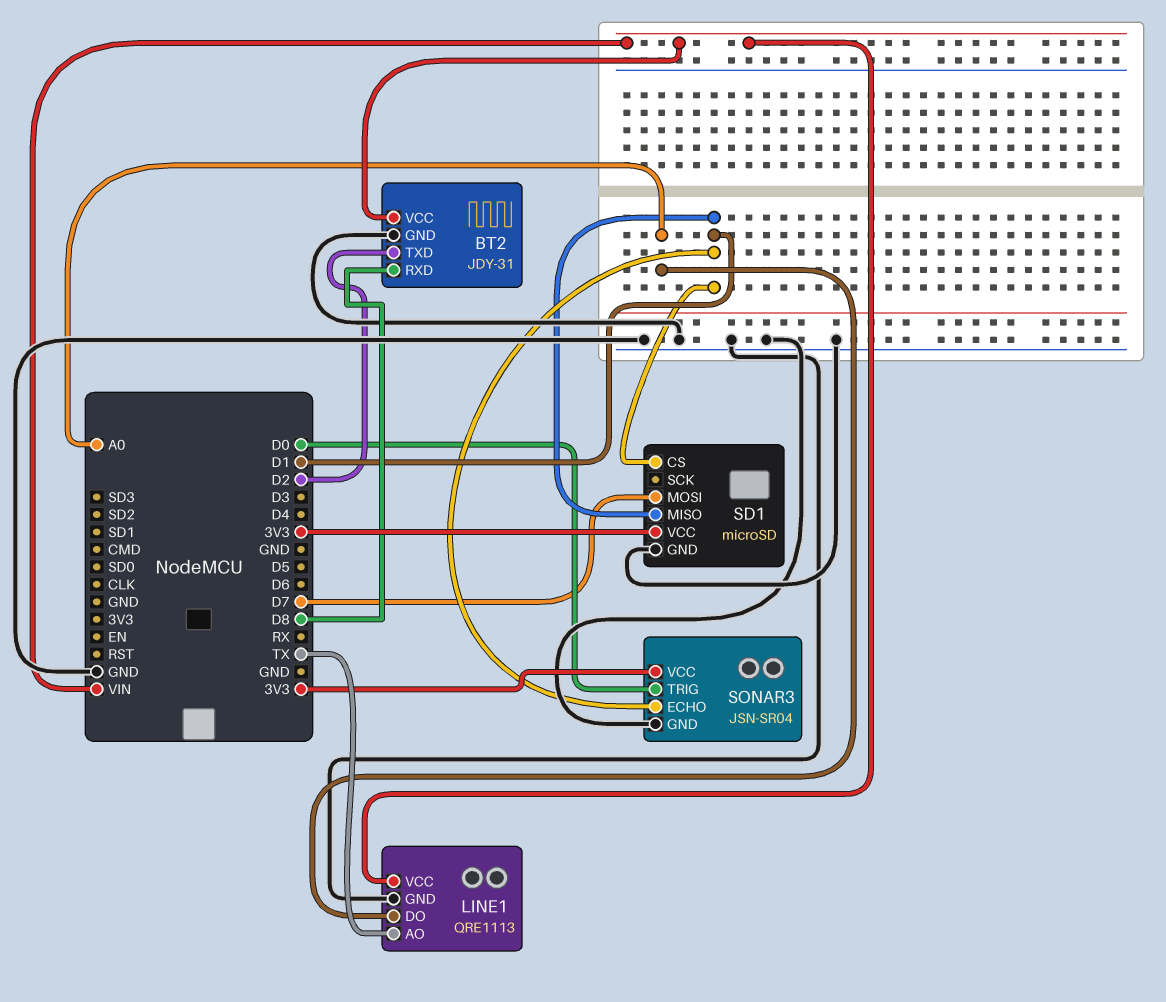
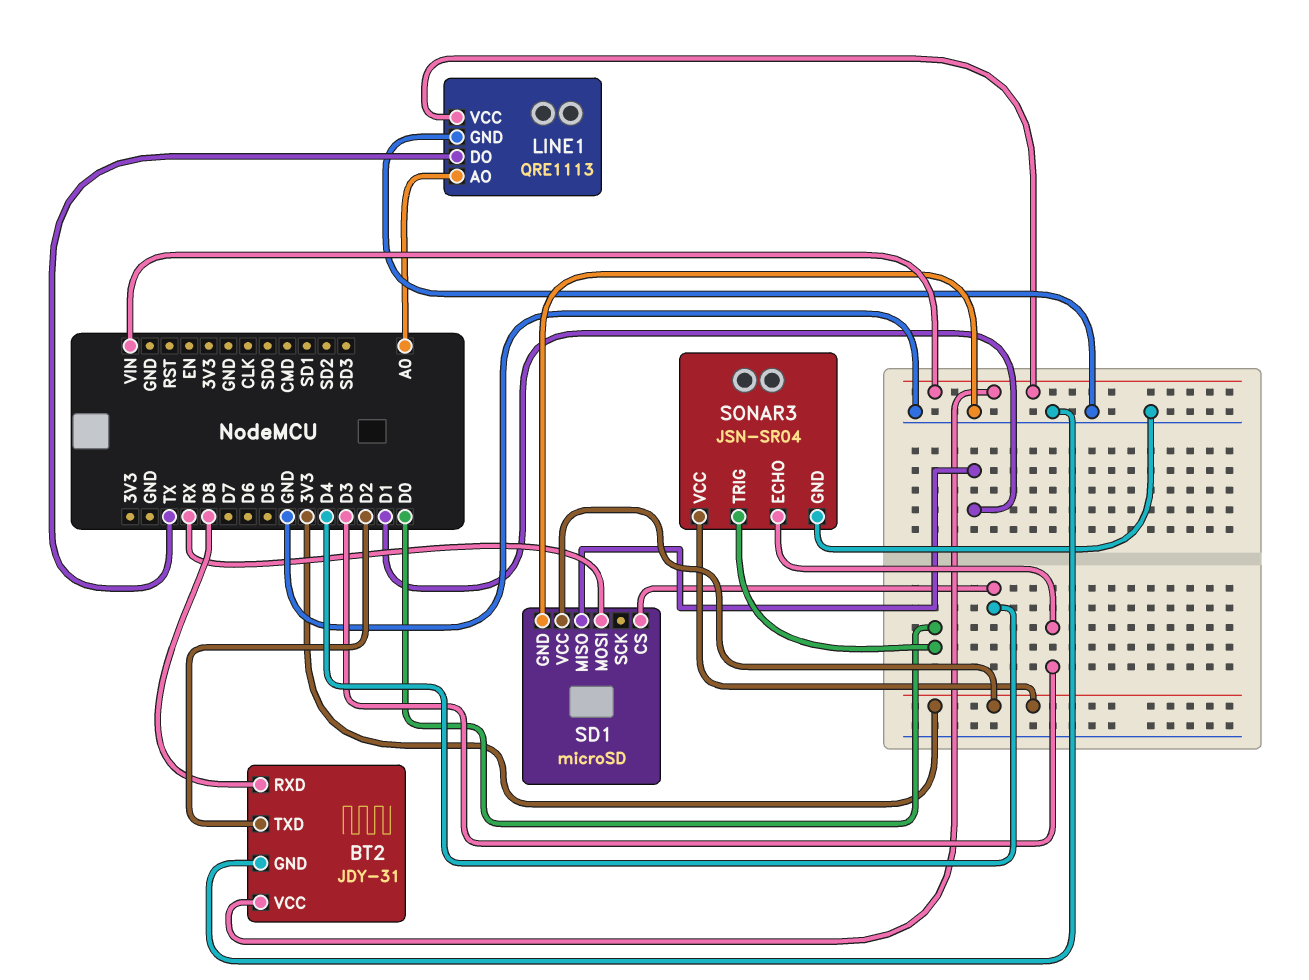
LINE1 pin AO: TX -> A0
LINE1 pin DO: A0 -> TX
SD1 pin CS: D1 -> D4
SD1 pin MOSI: D7 -> RX
SONAR3 pin ECHO: D1 -> D3

